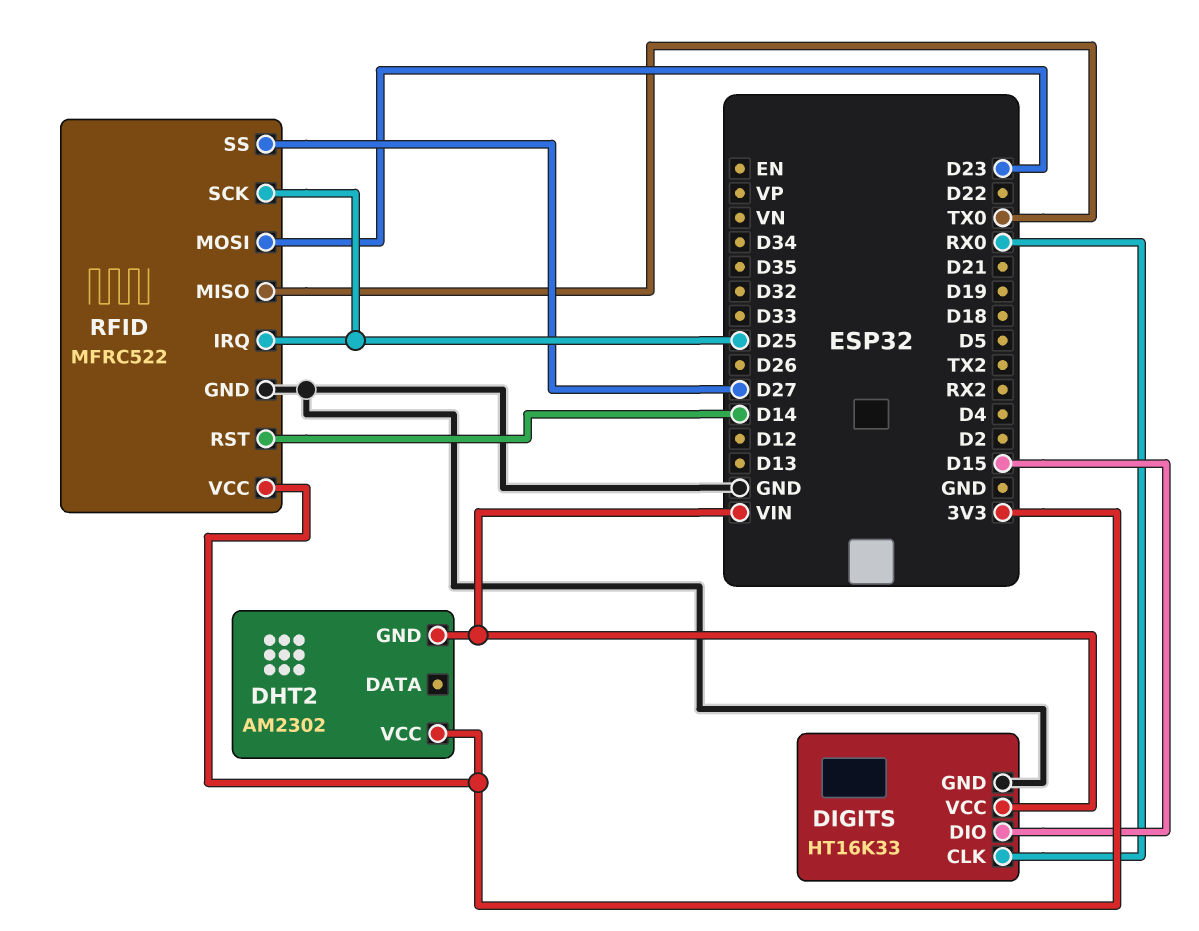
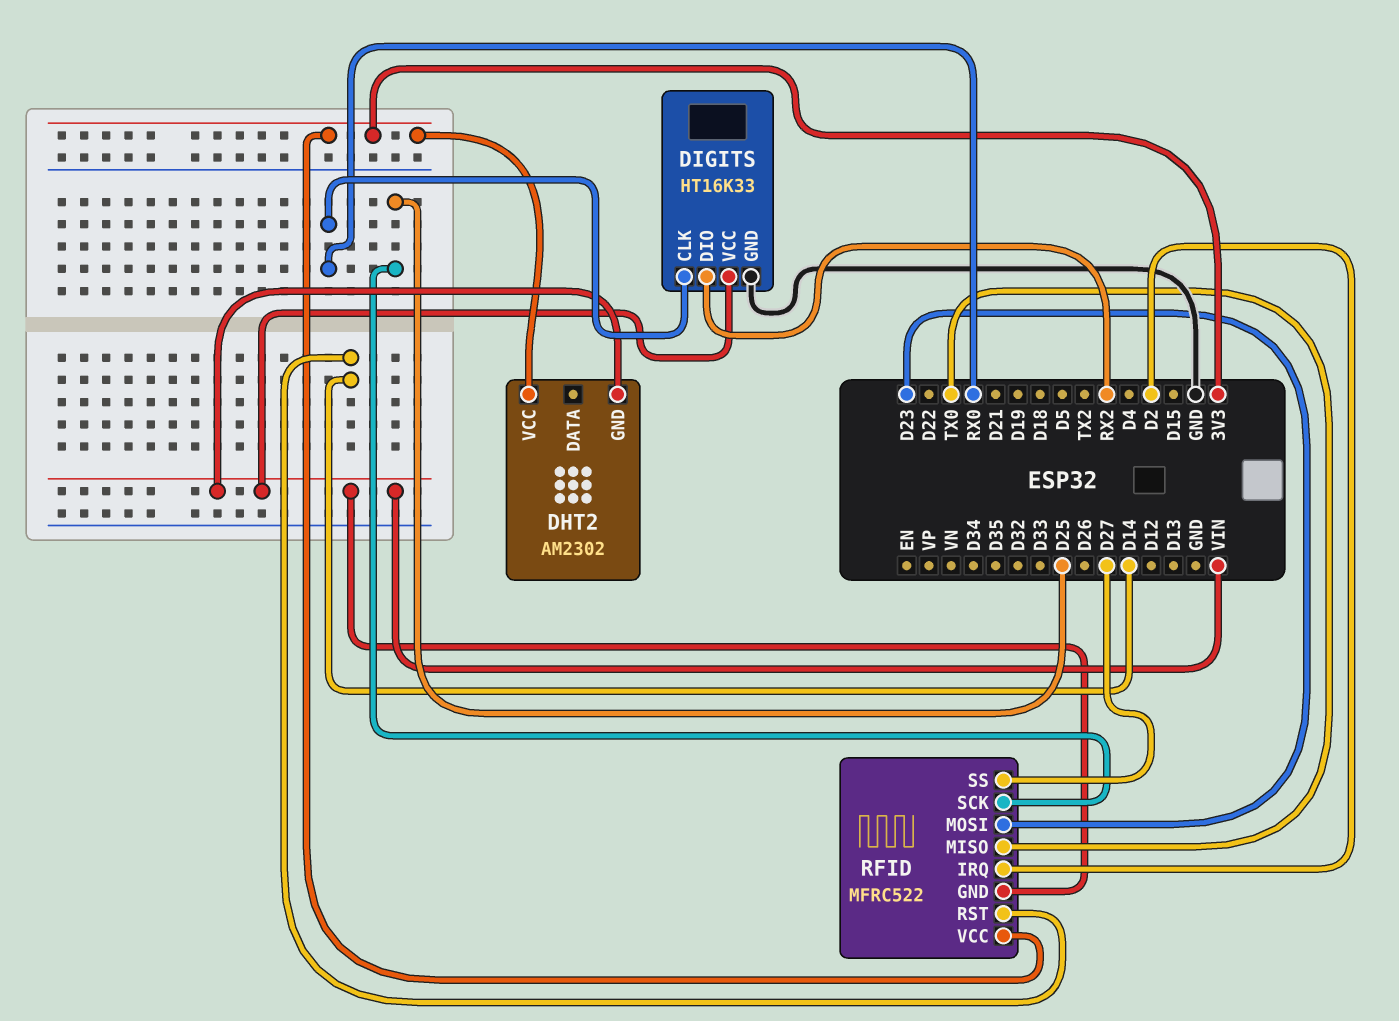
DIGITS pin DIO: D15 -> RX2
RFID pin GND: GND -> VIN
RFID pin IRQ: D25 -> D2

